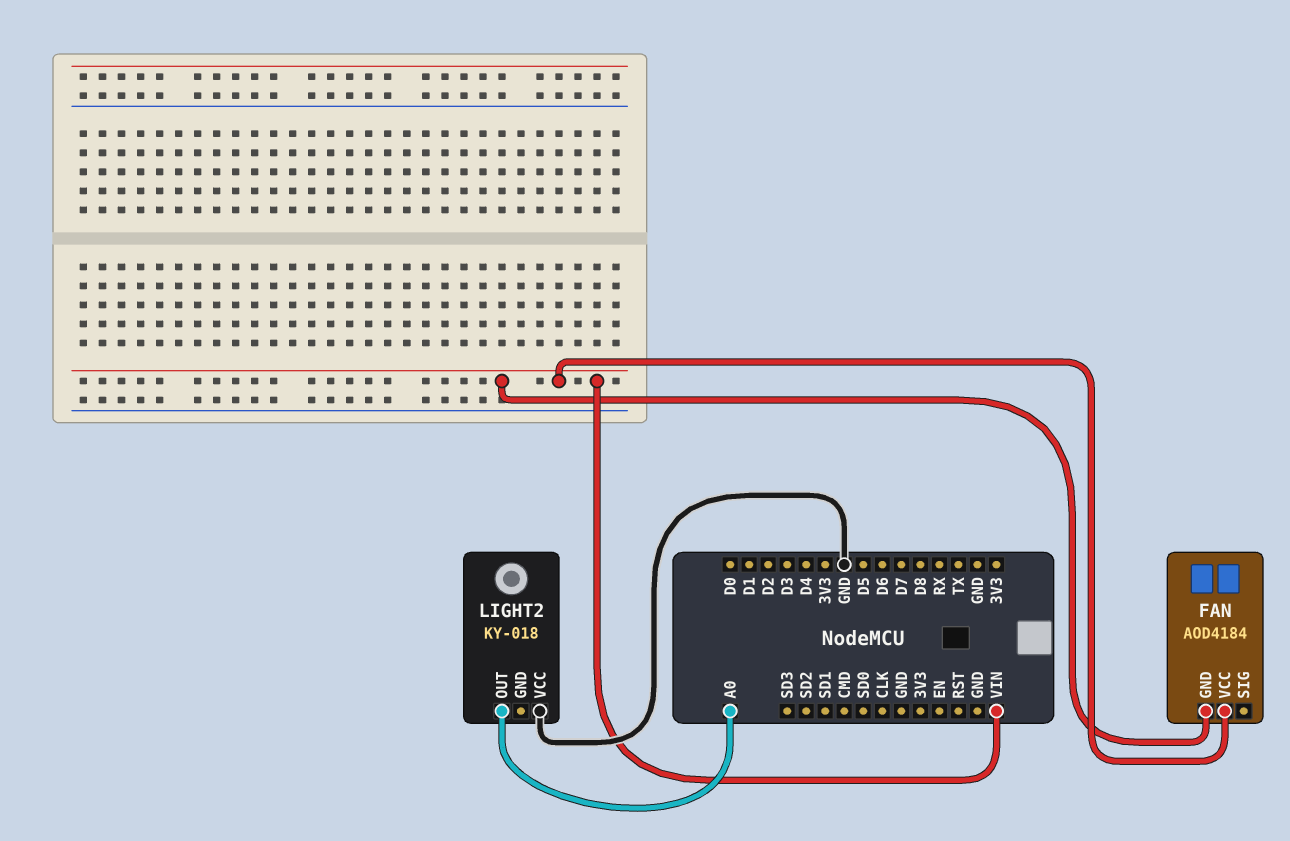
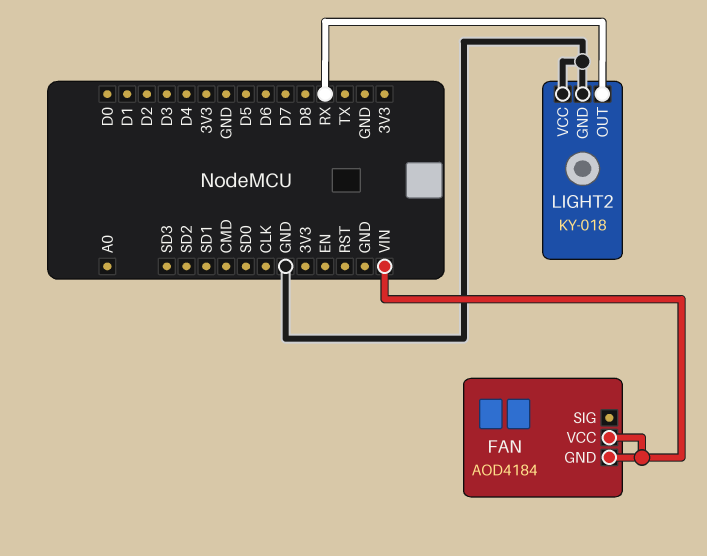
LIGHT2 pin GND: none -> GND
LIGHT2 pin OUT: A0 -> RX

